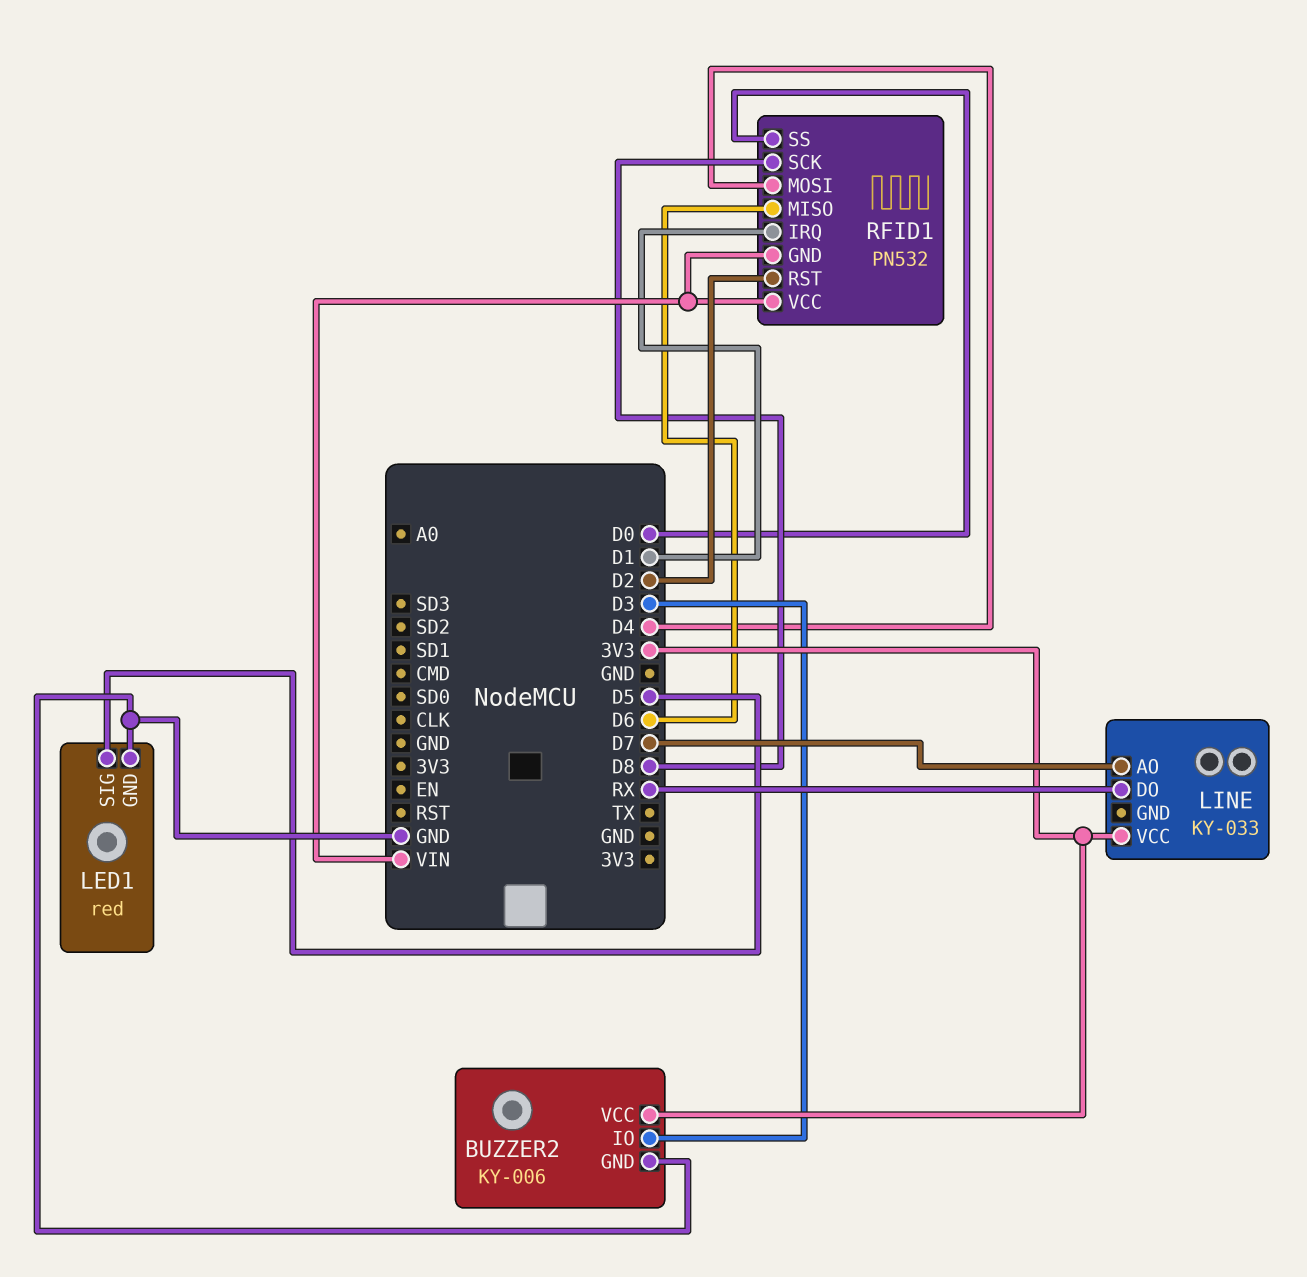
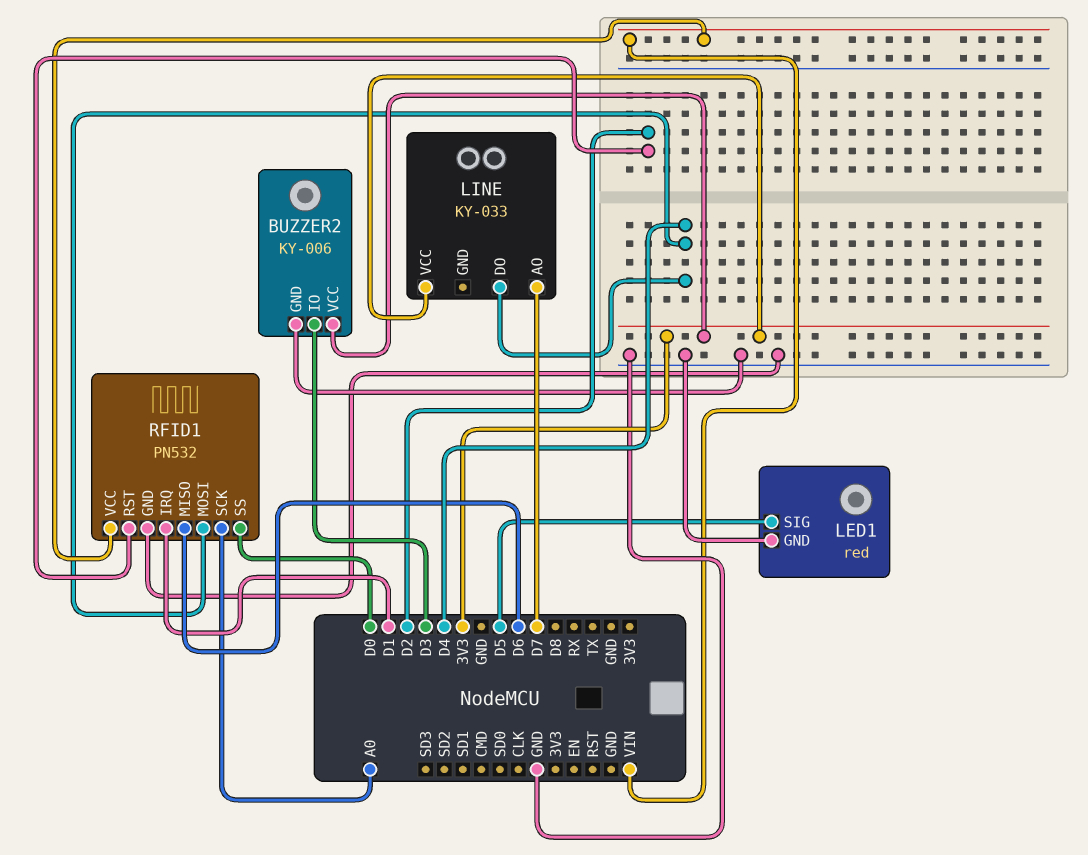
LINE pin DO: RX -> D4
RFID1 pin GND: VIN -> GND
RFID1 pin SCK: D8 -> A0

